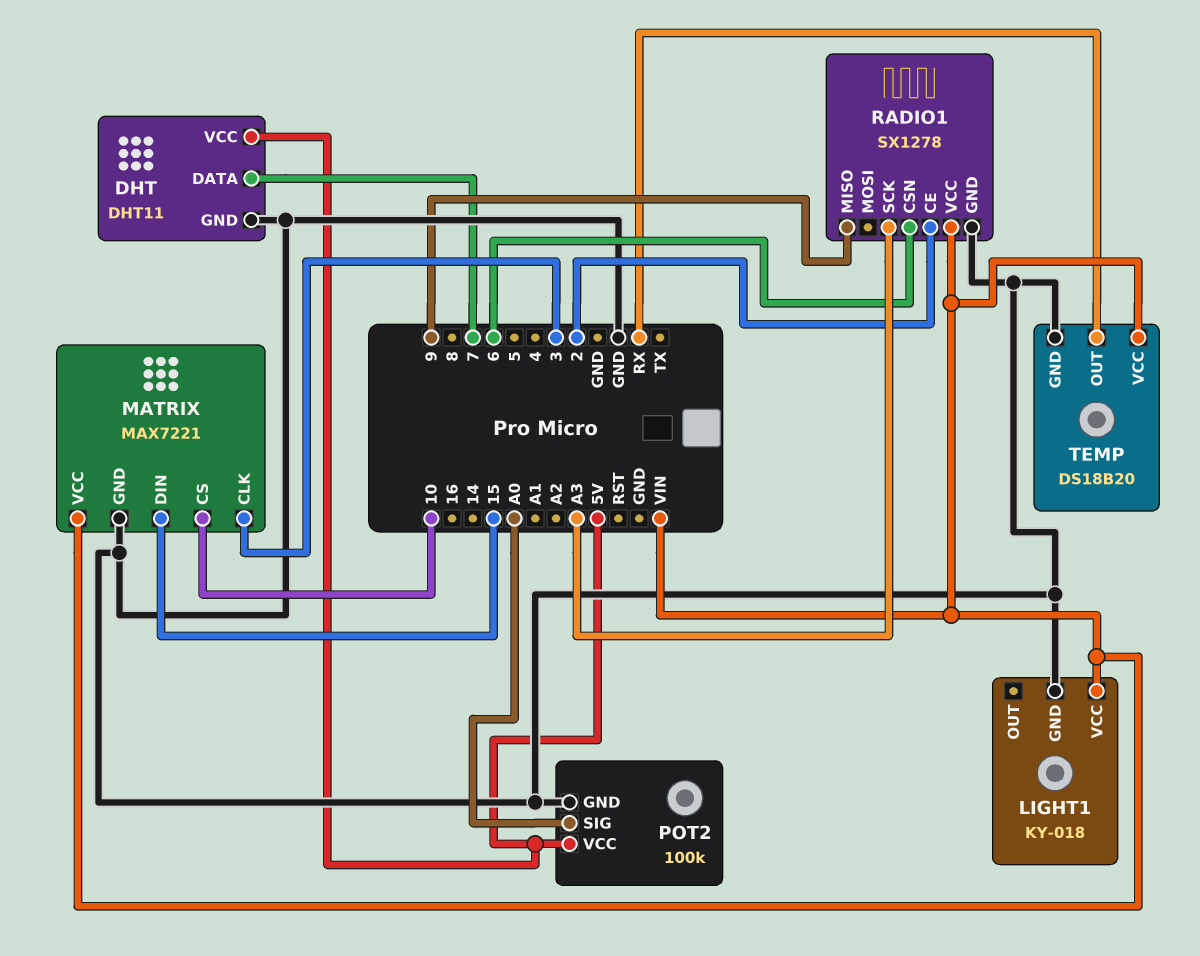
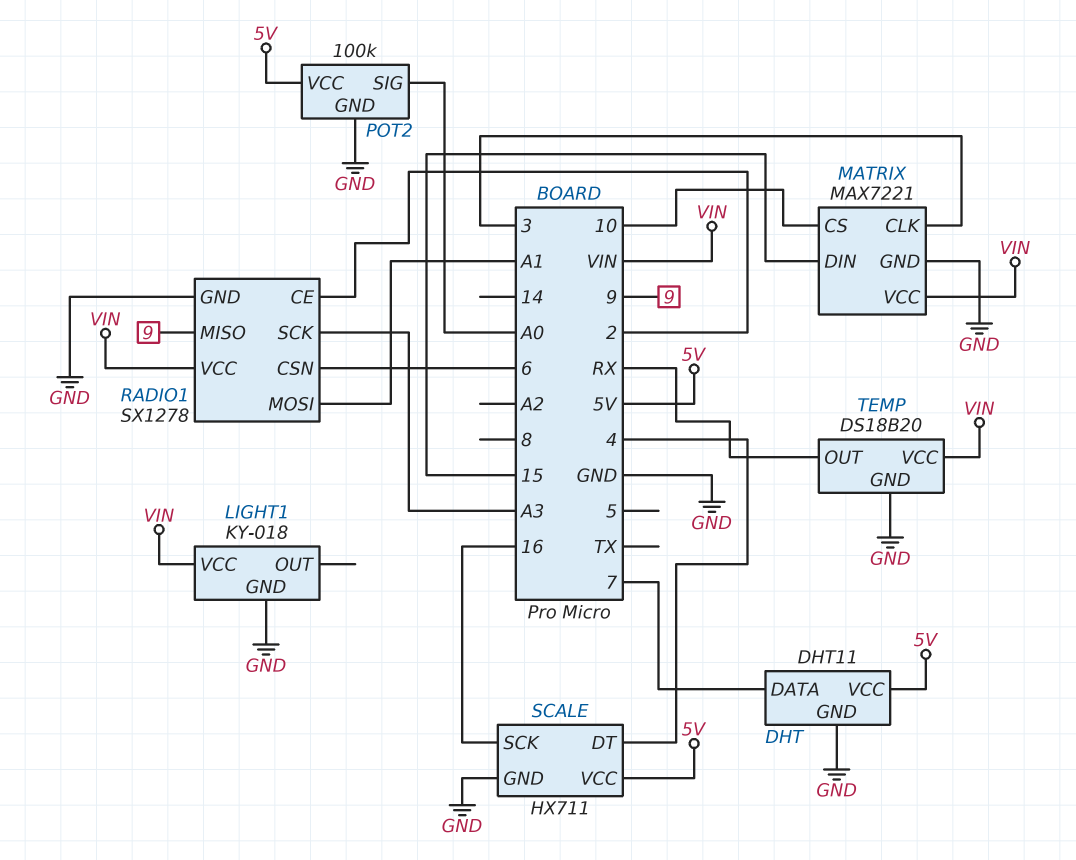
RADIO1 pin MOSI: none -> A1
SCALE: none -> HX711
SCALE pin DT: none -> 4
SCALE pin GND: none -> GND
SCALE pin SCK: none -> 16
SCALE pin VCC: none -> 5V

